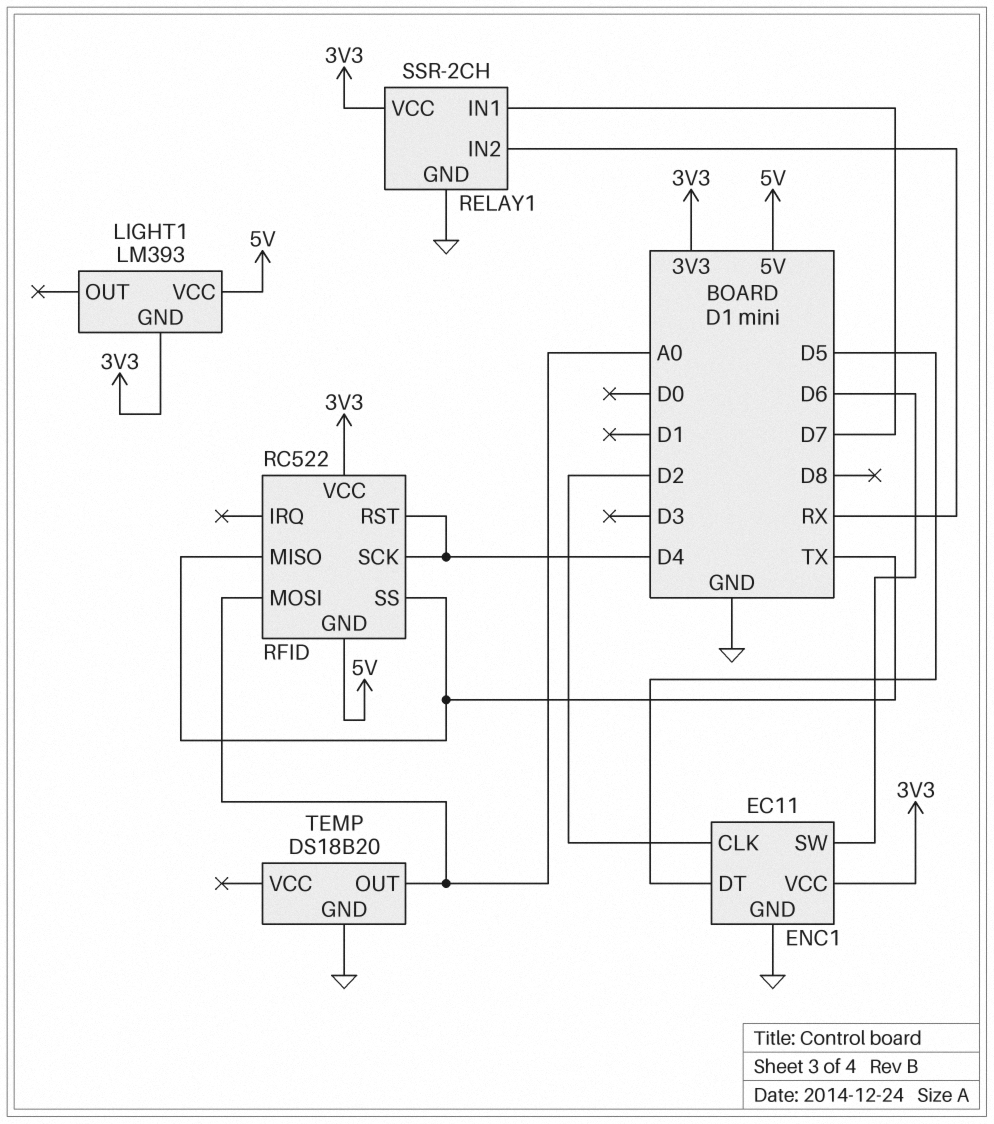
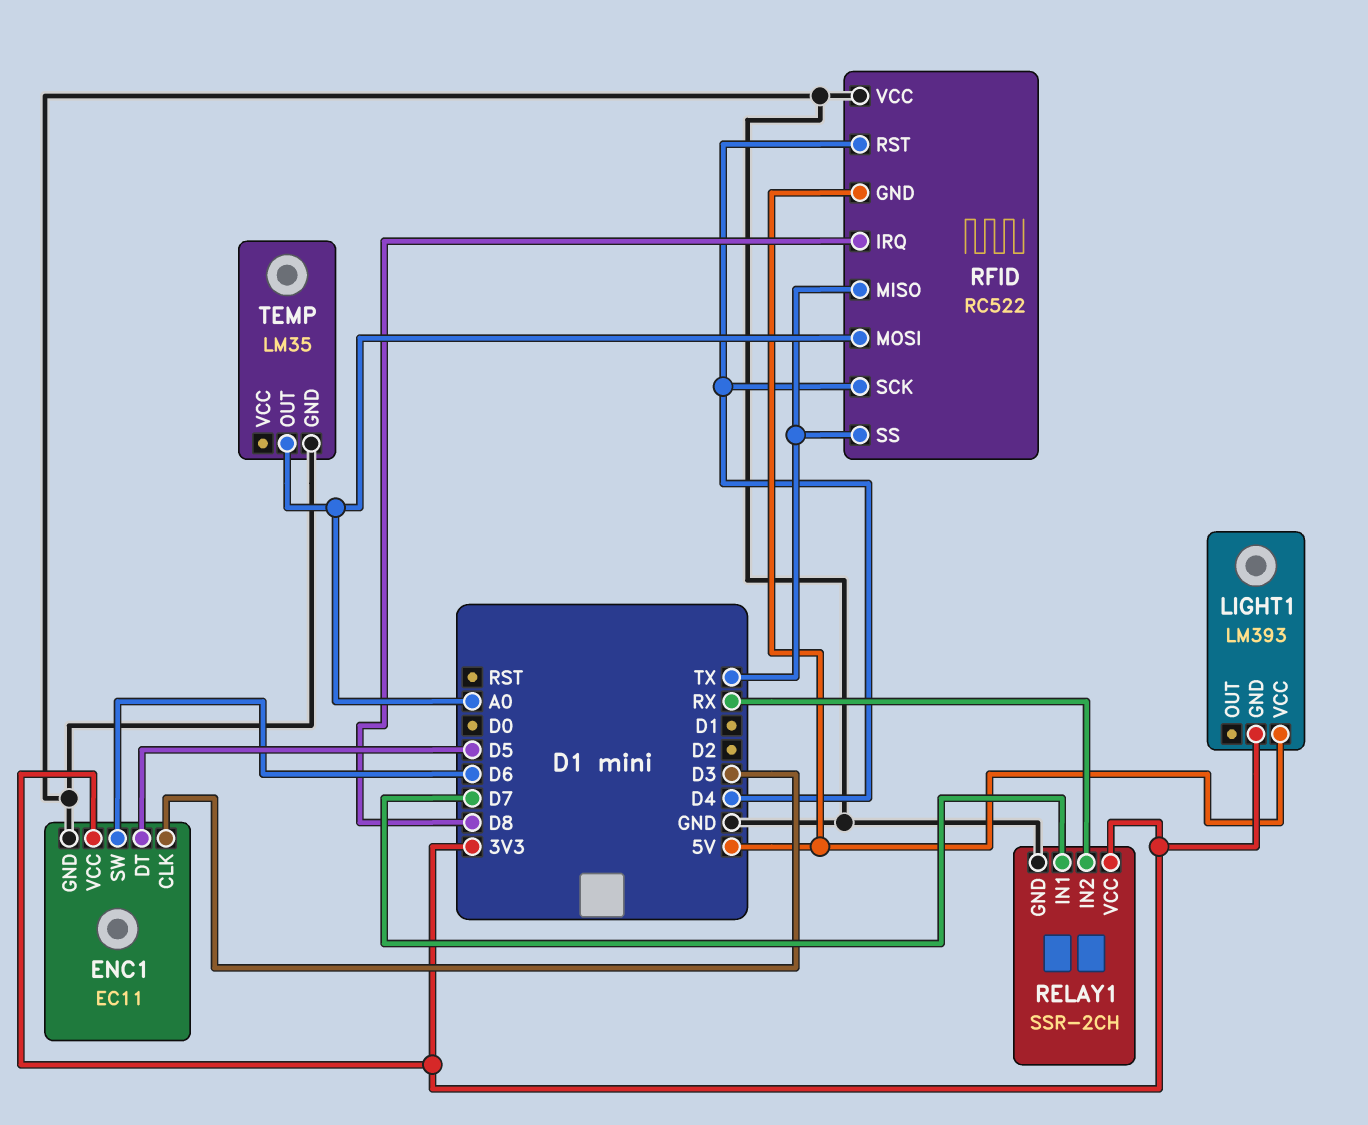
ENC1 pin CLK: D2 -> D3
RFID pin IRQ: none -> D8
RFID pin VCC: 3V3 -> GND
TEMP: DS18B20 -> LM35

